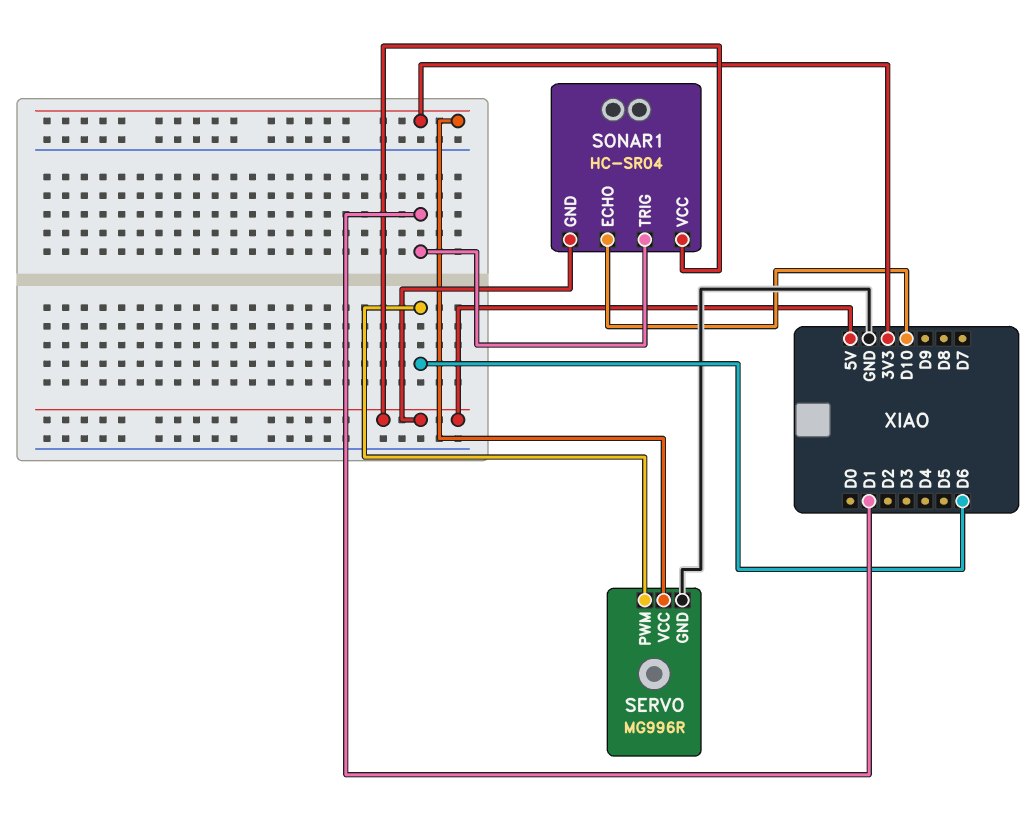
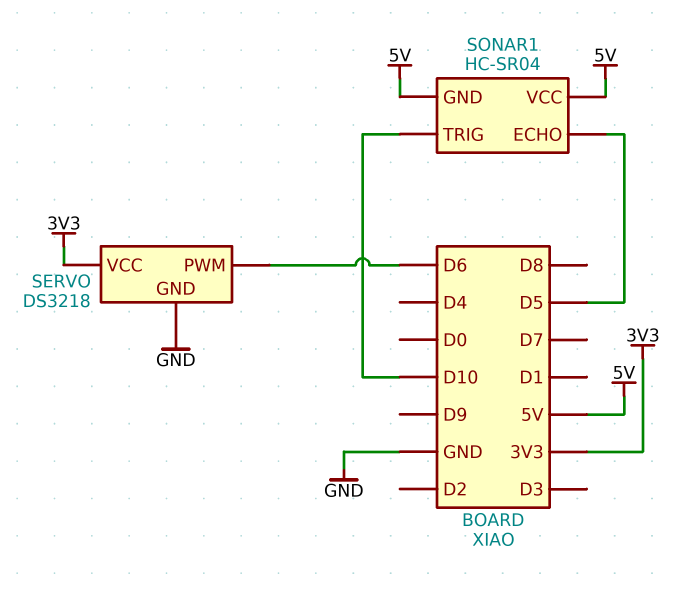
SERVO: MG996R -> DS3218
SONAR1 pin ECHO: D10 -> D5
SONAR1 pin TRIG: D1 -> D10

